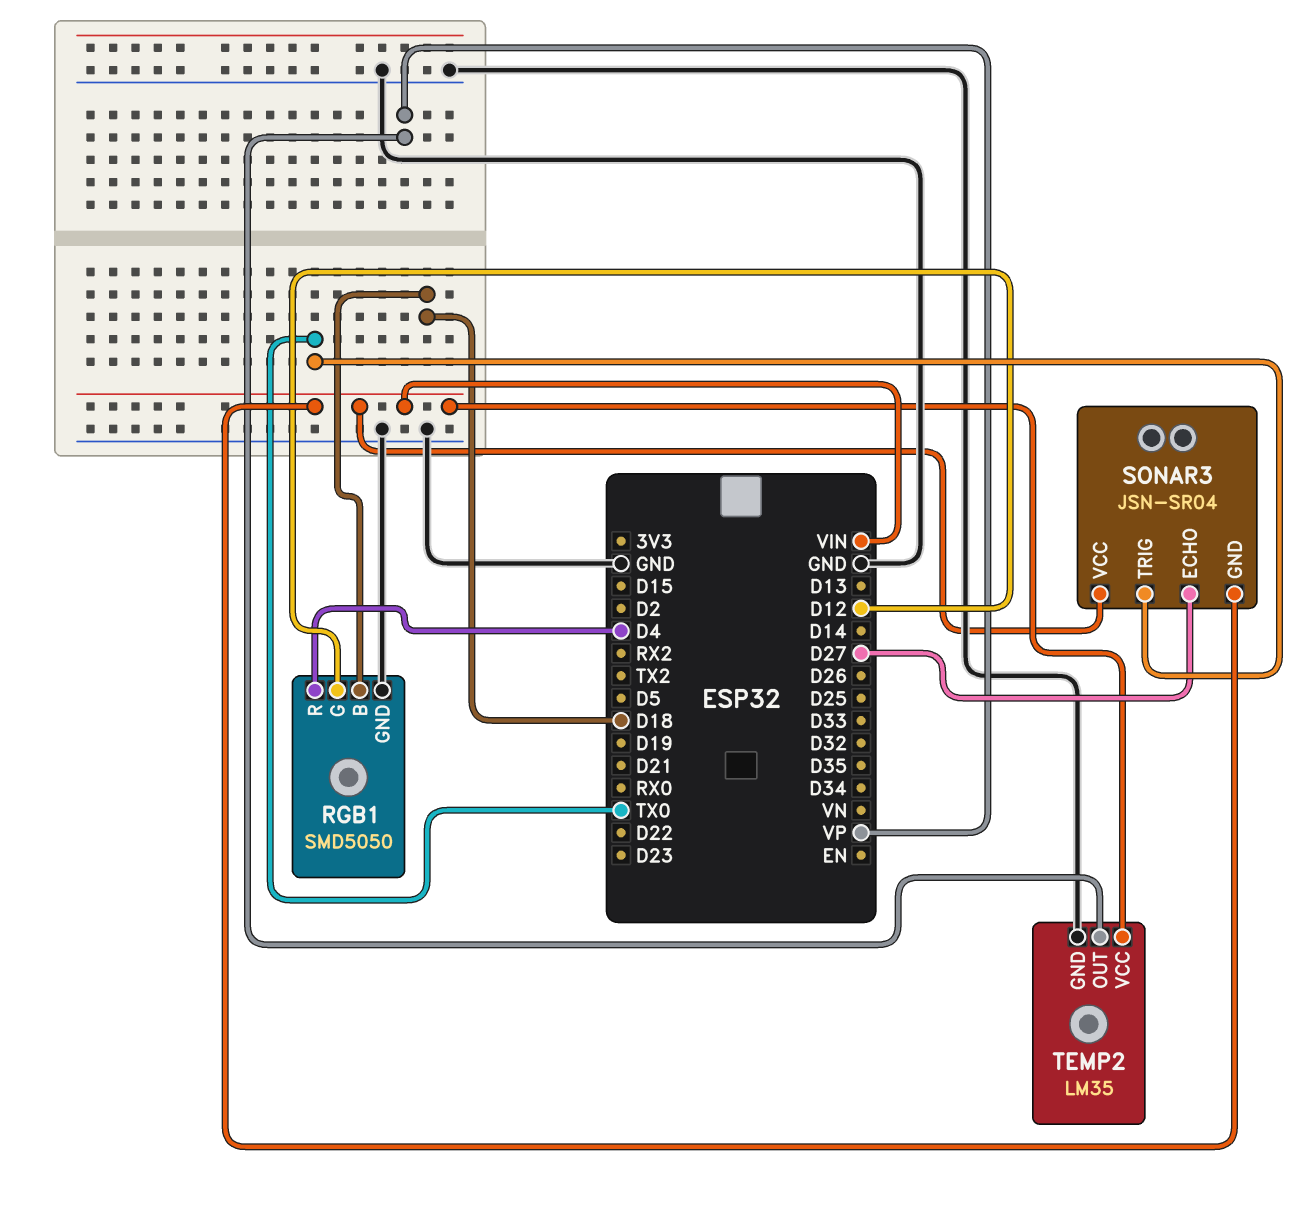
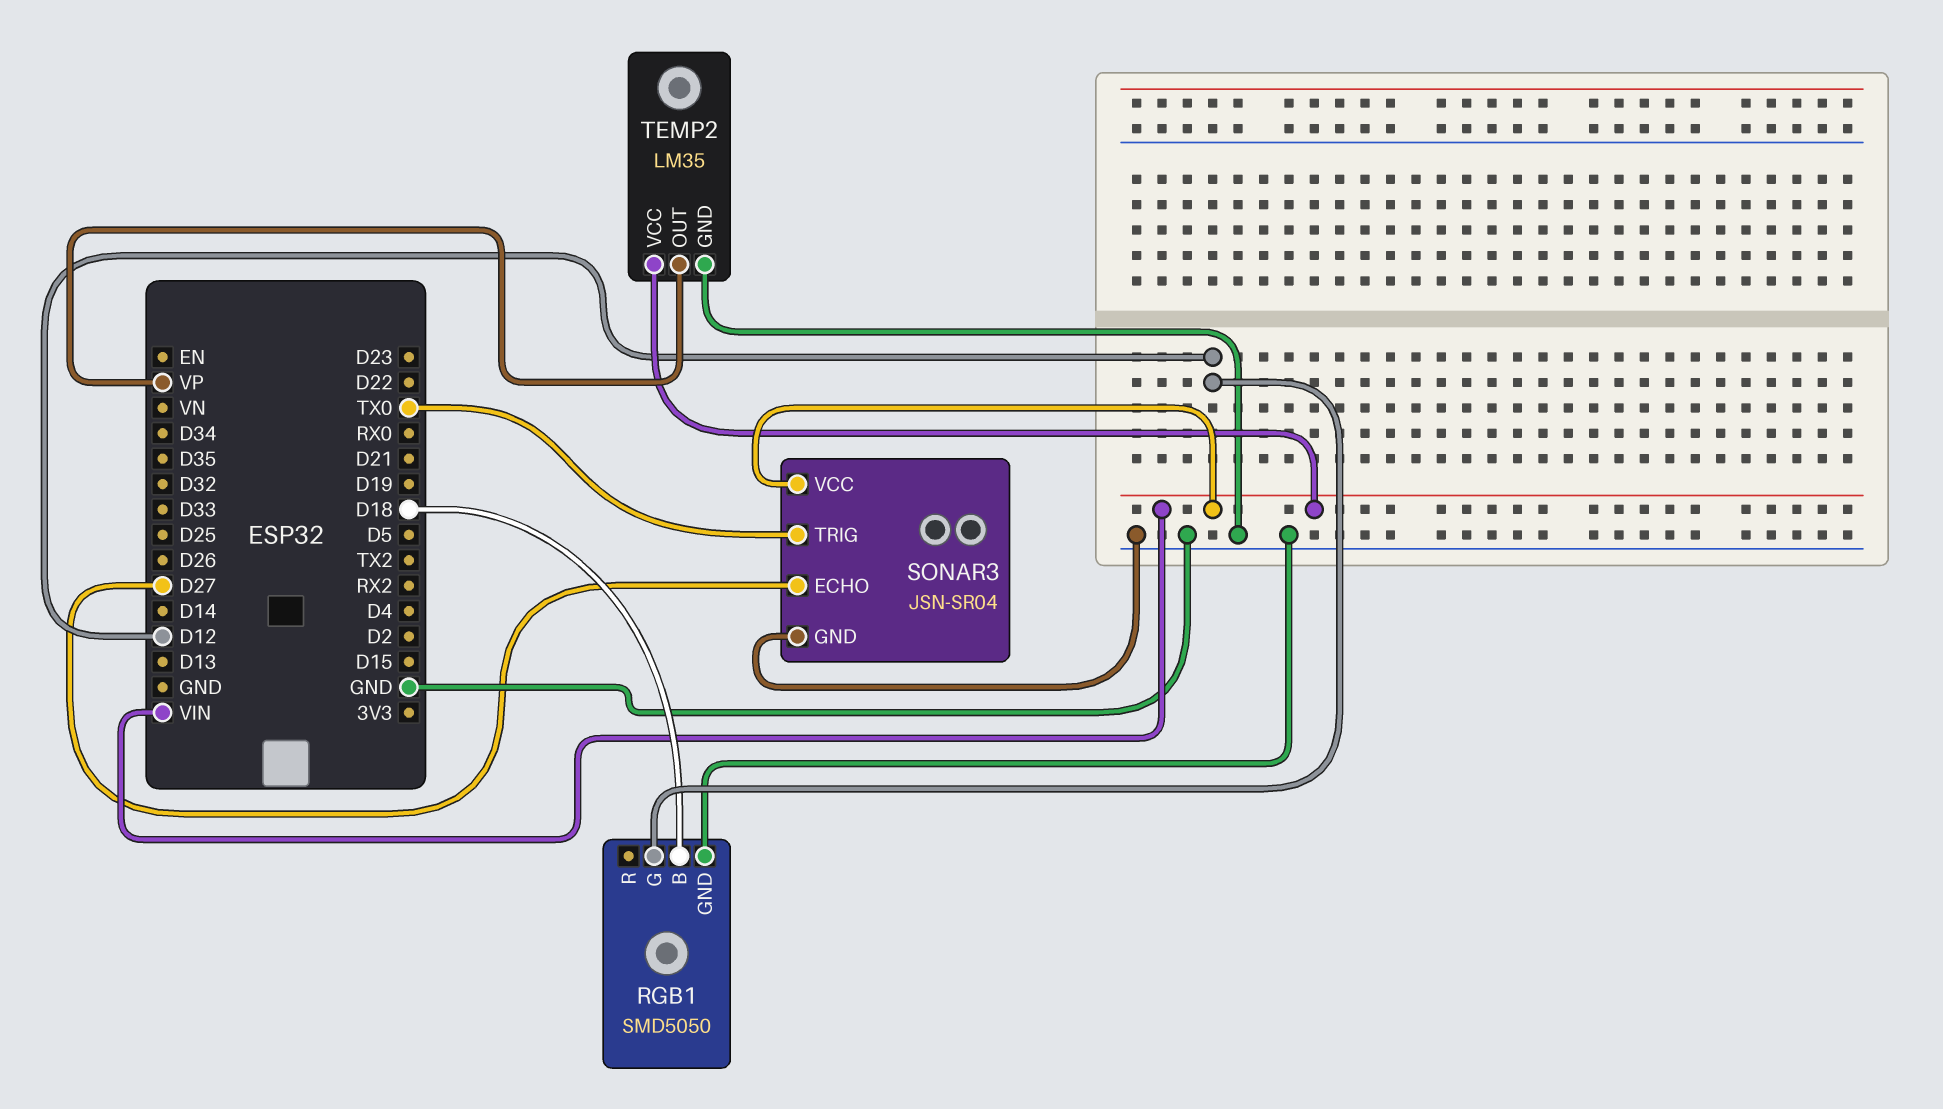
RGB1 pin R: D4 -> none
SONAR3 pin GND: VIN -> GND

